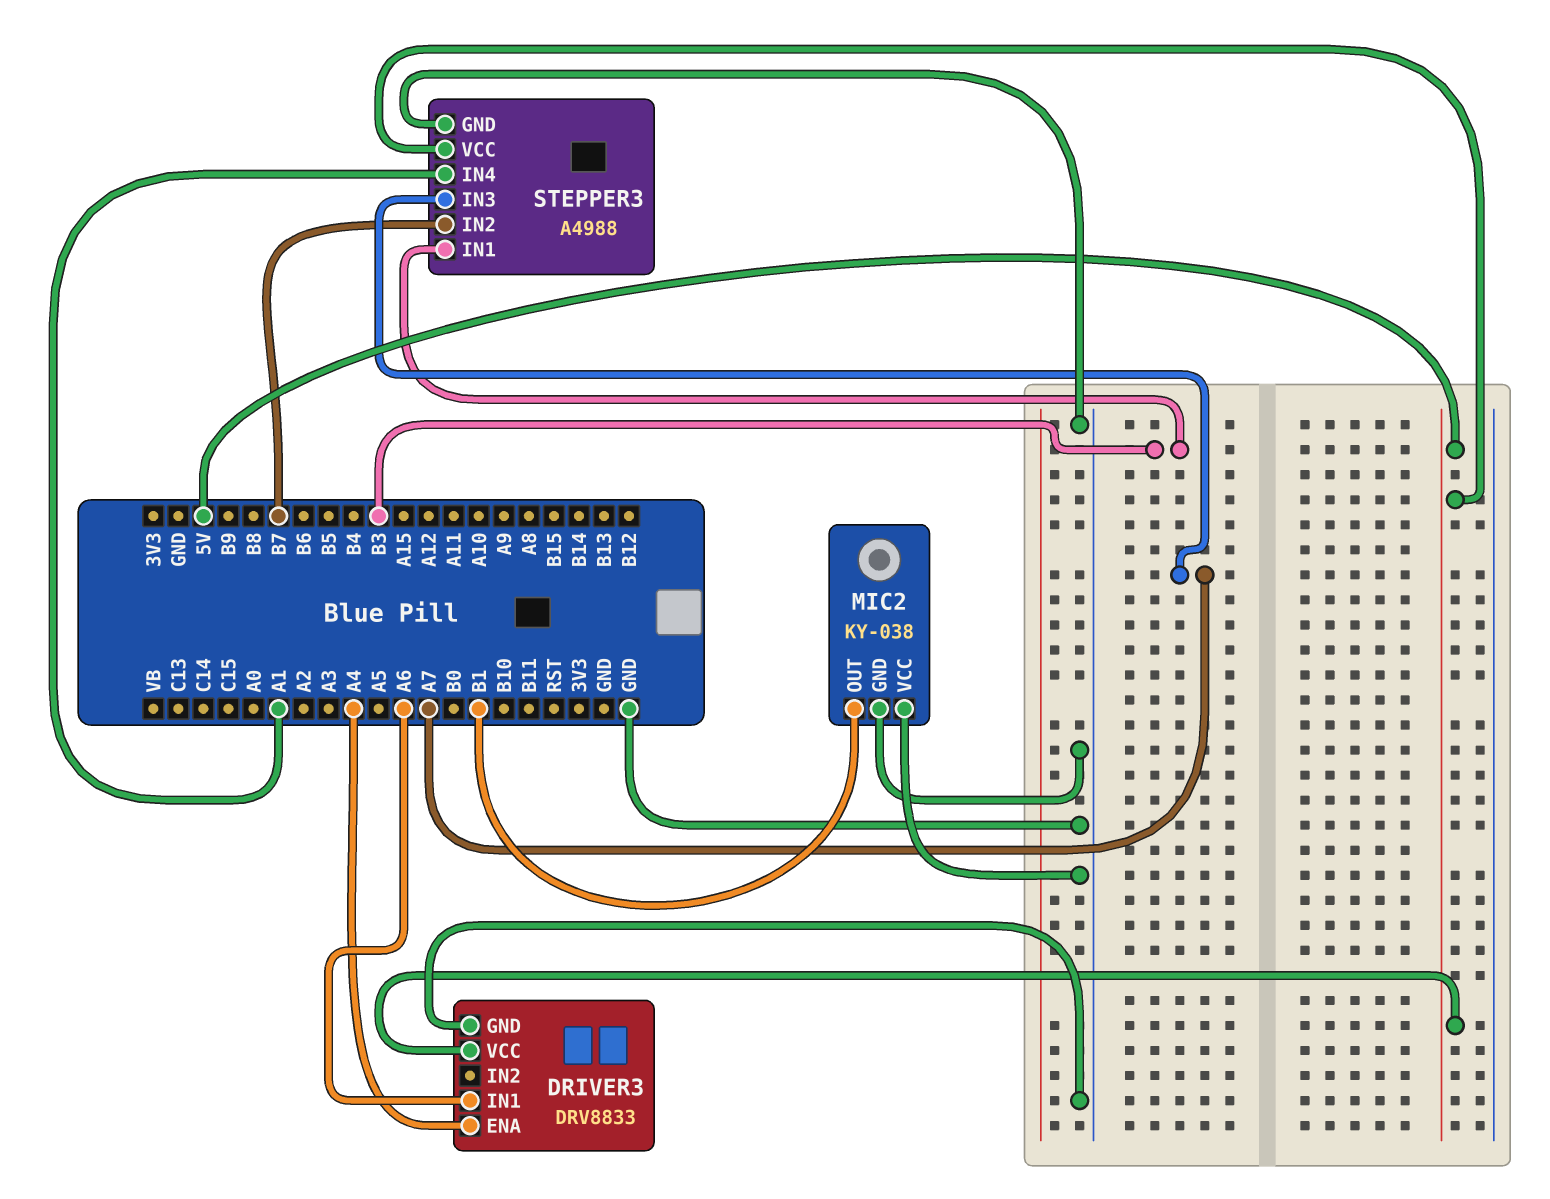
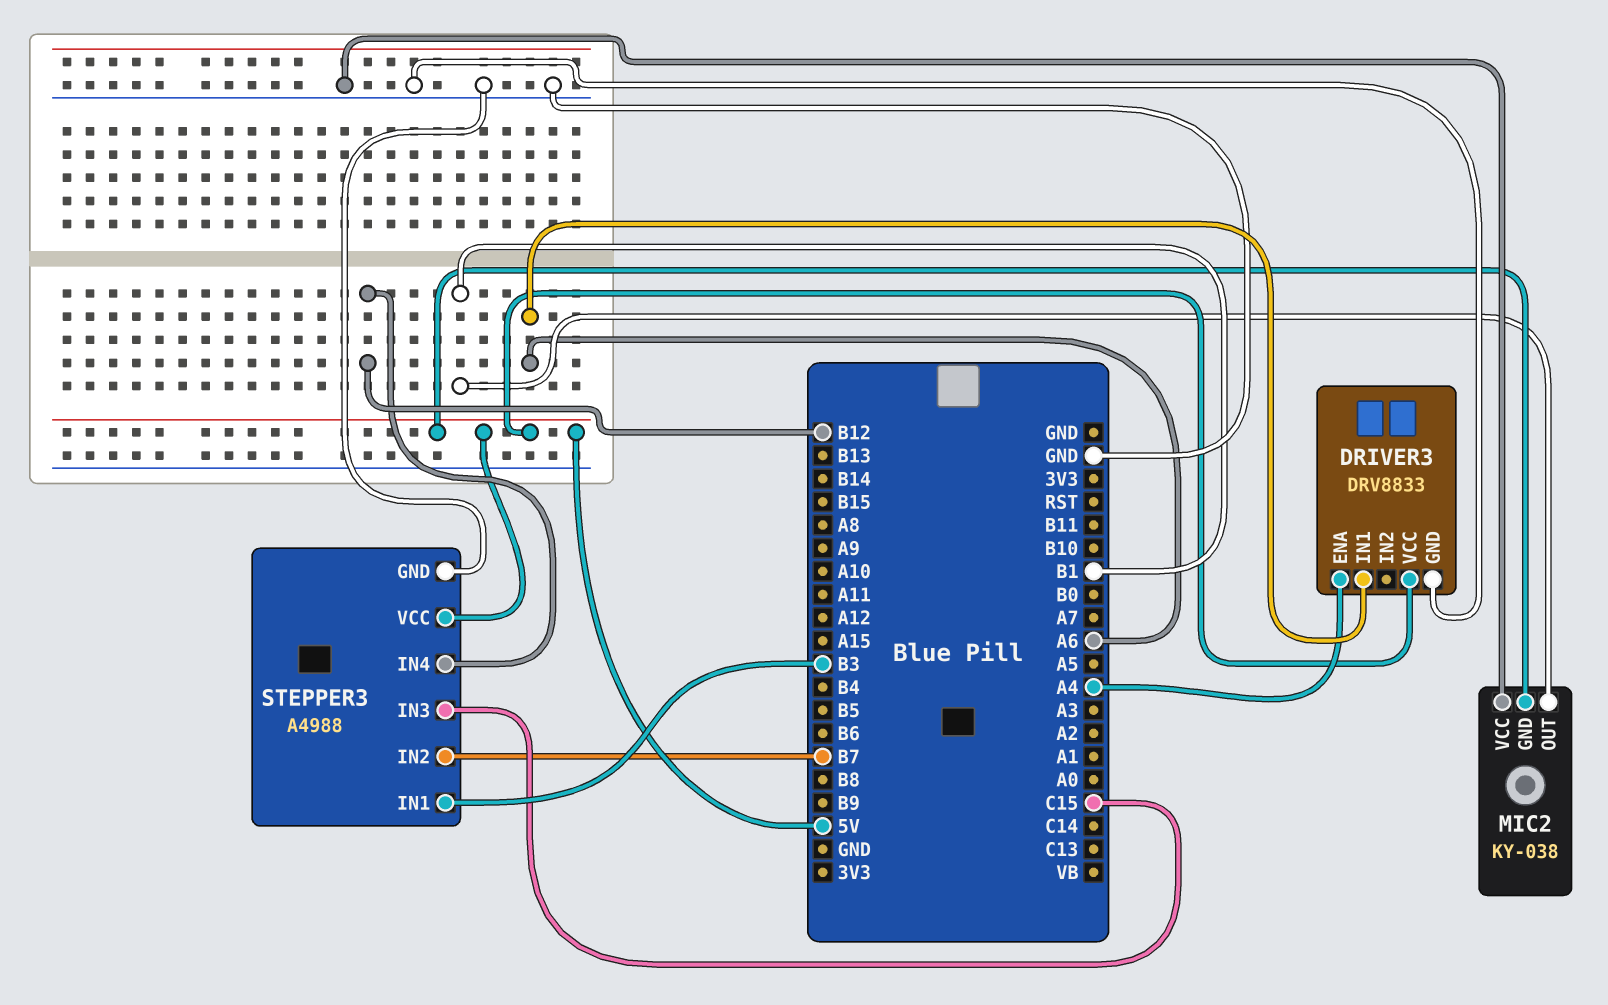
MIC2 pin GND: GND -> 5V
STEPPER3 pin IN3: A7 -> C15
STEPPER3 pin IN4: A1 -> B12

